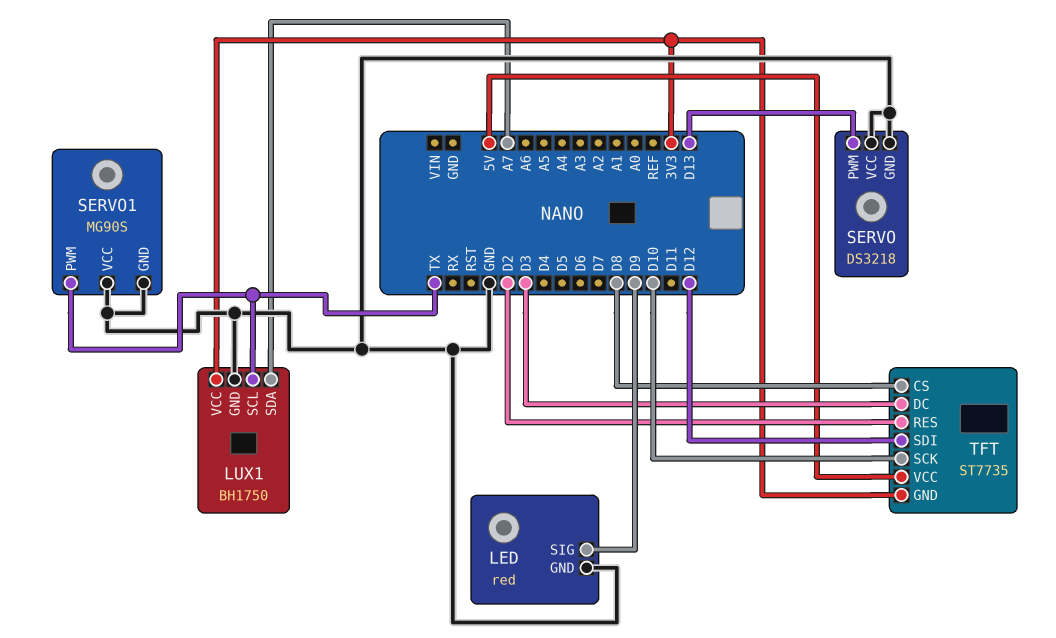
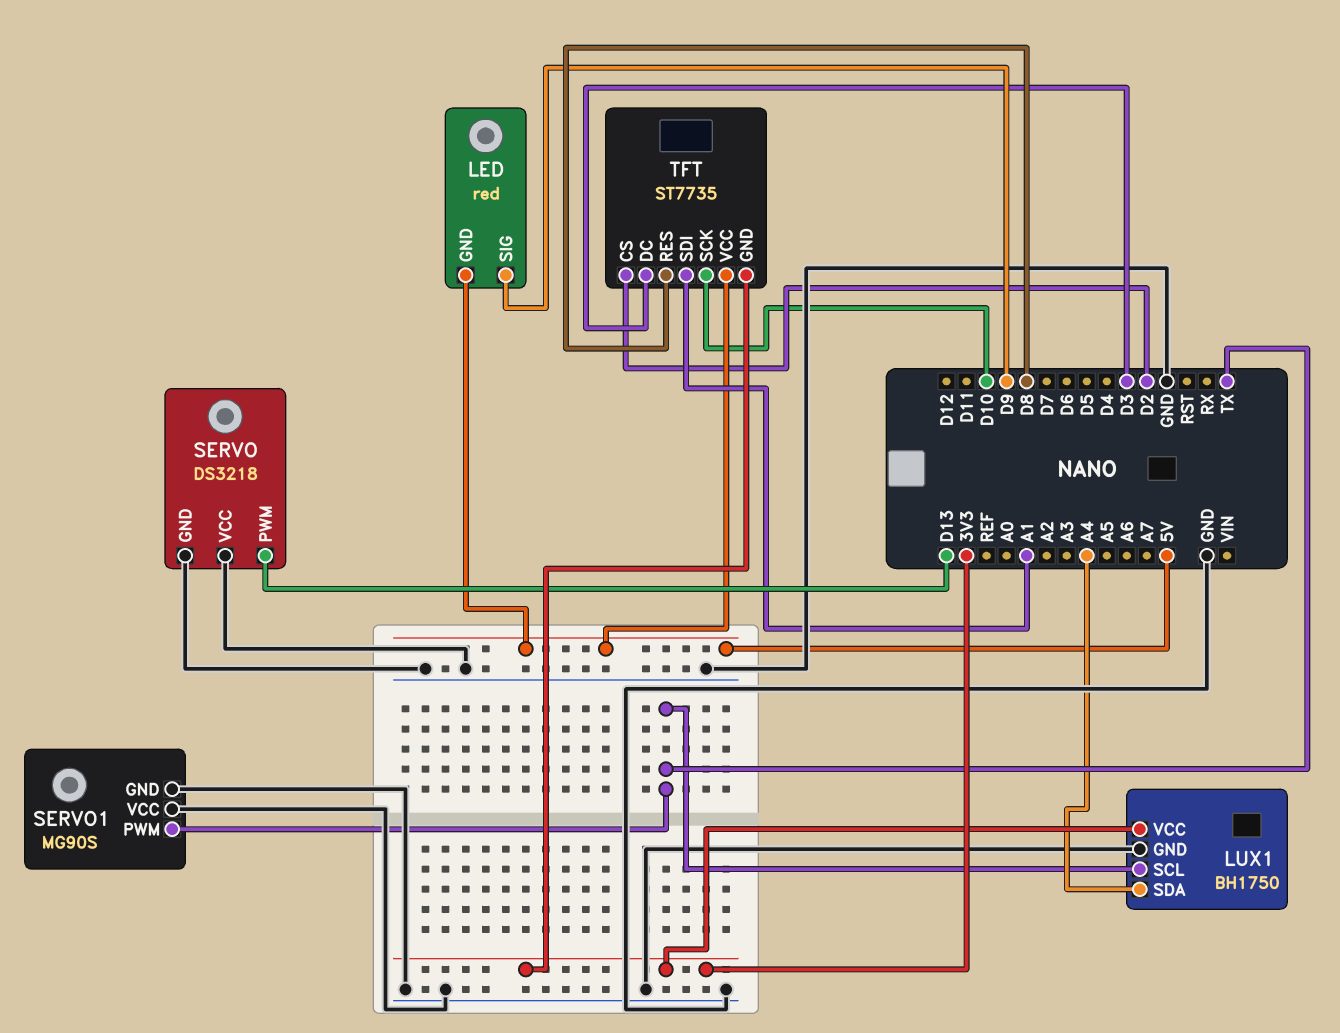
LED pin GND: GND -> 5V
LUX1 pin SDA: A7 -> A4
TFT pin CS: D8 -> D2
TFT pin RES: D2 -> D8
TFT pin SDI: D12 -> A1

